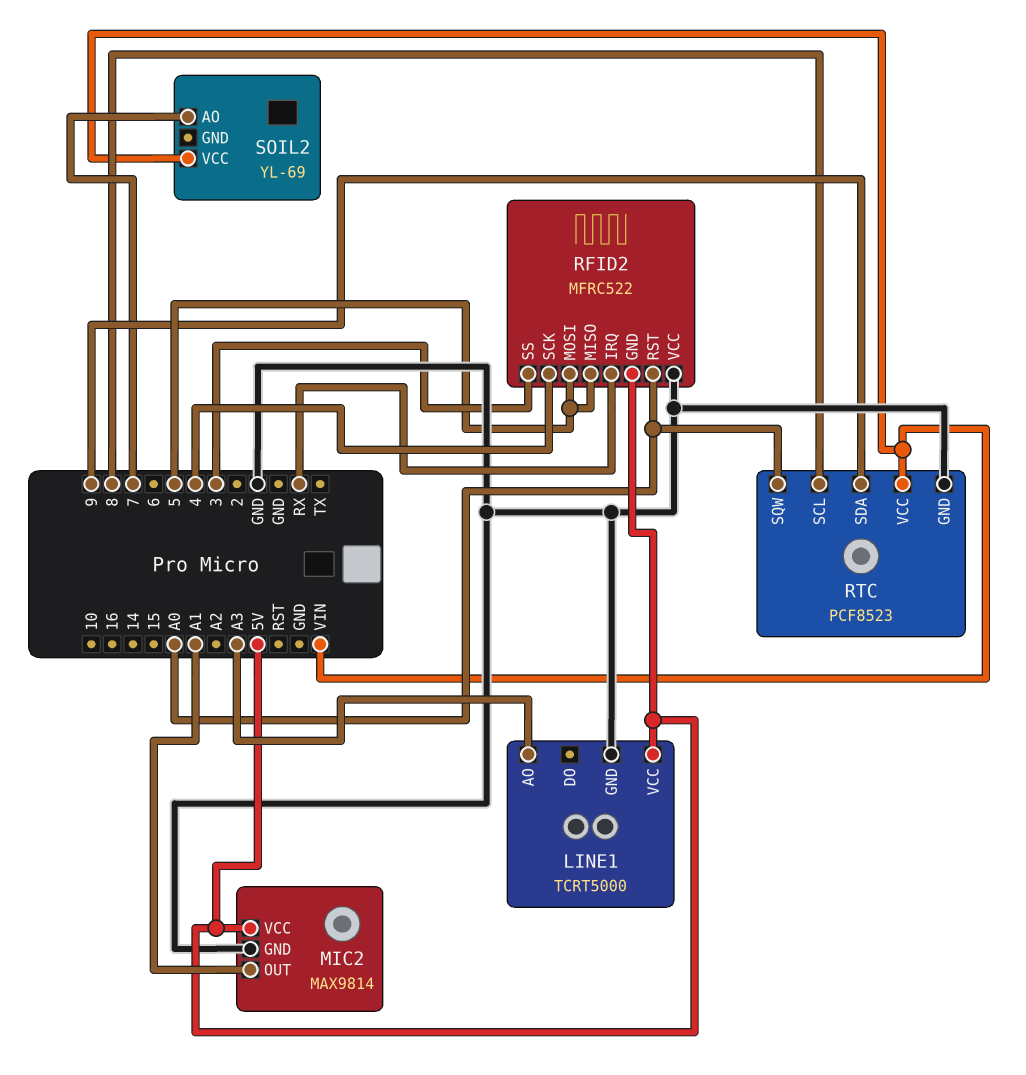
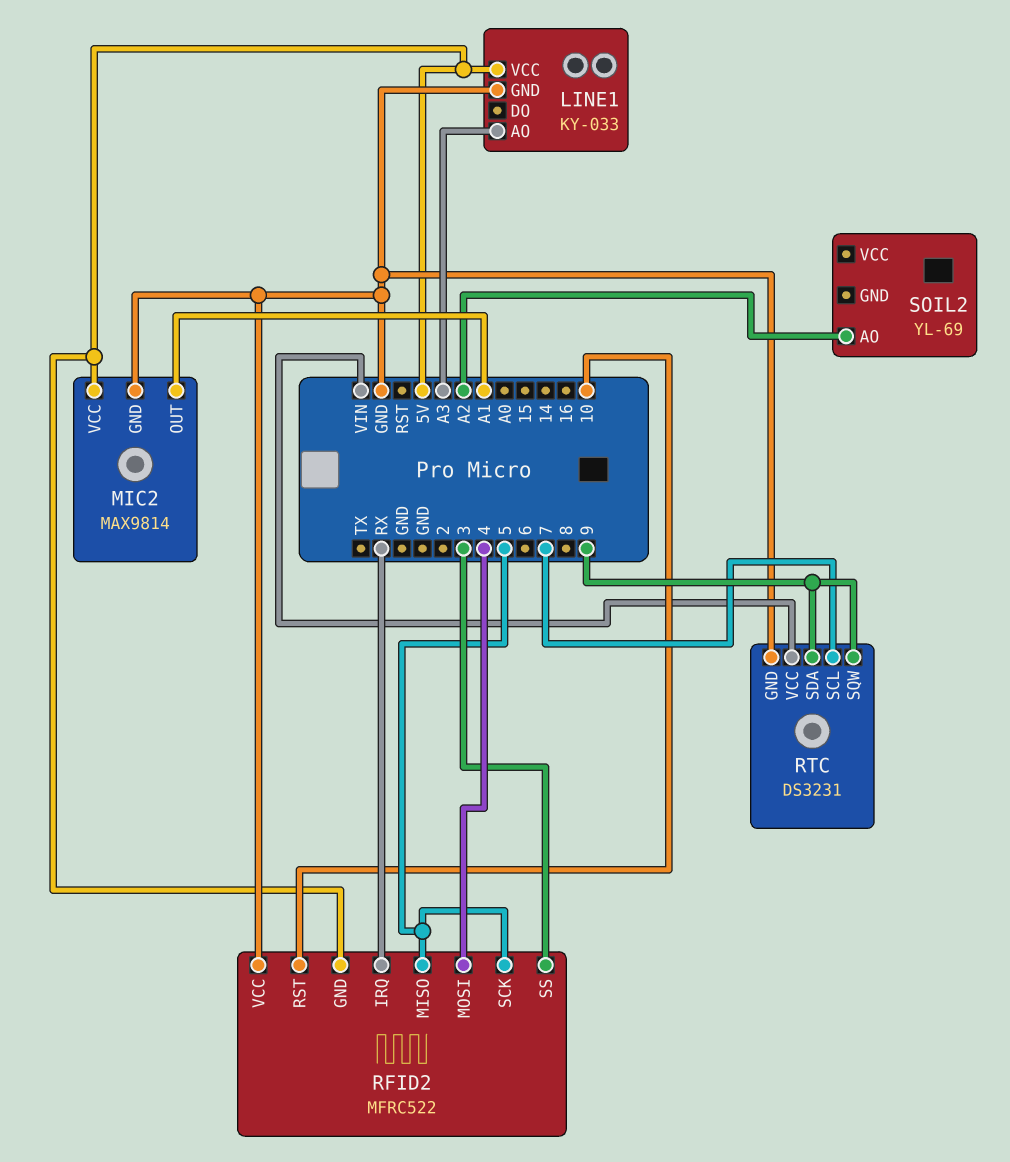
LINE1: TCRT5000 -> KY-033
RFID2 pin MOSI: 5 -> 4
RFID2 pin RST: A0 -> 10
RFID2 pin SCK: 4 -> 5
RTC: PCF8523 -> DS3231
RTC pin SCL: 8 -> 7
RTC pin SQW: A0 -> 9
SOIL2 pin AO: 7 -> A2
SOIL2 pin VCC: VIN -> none

